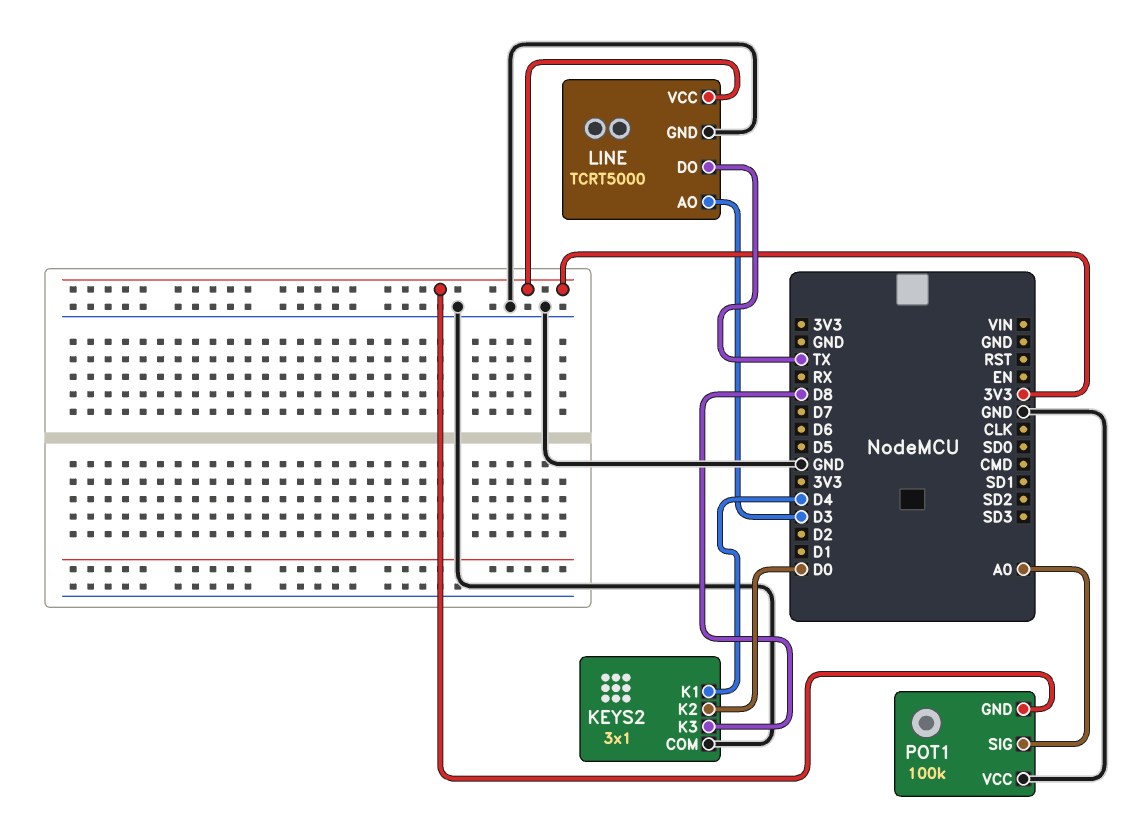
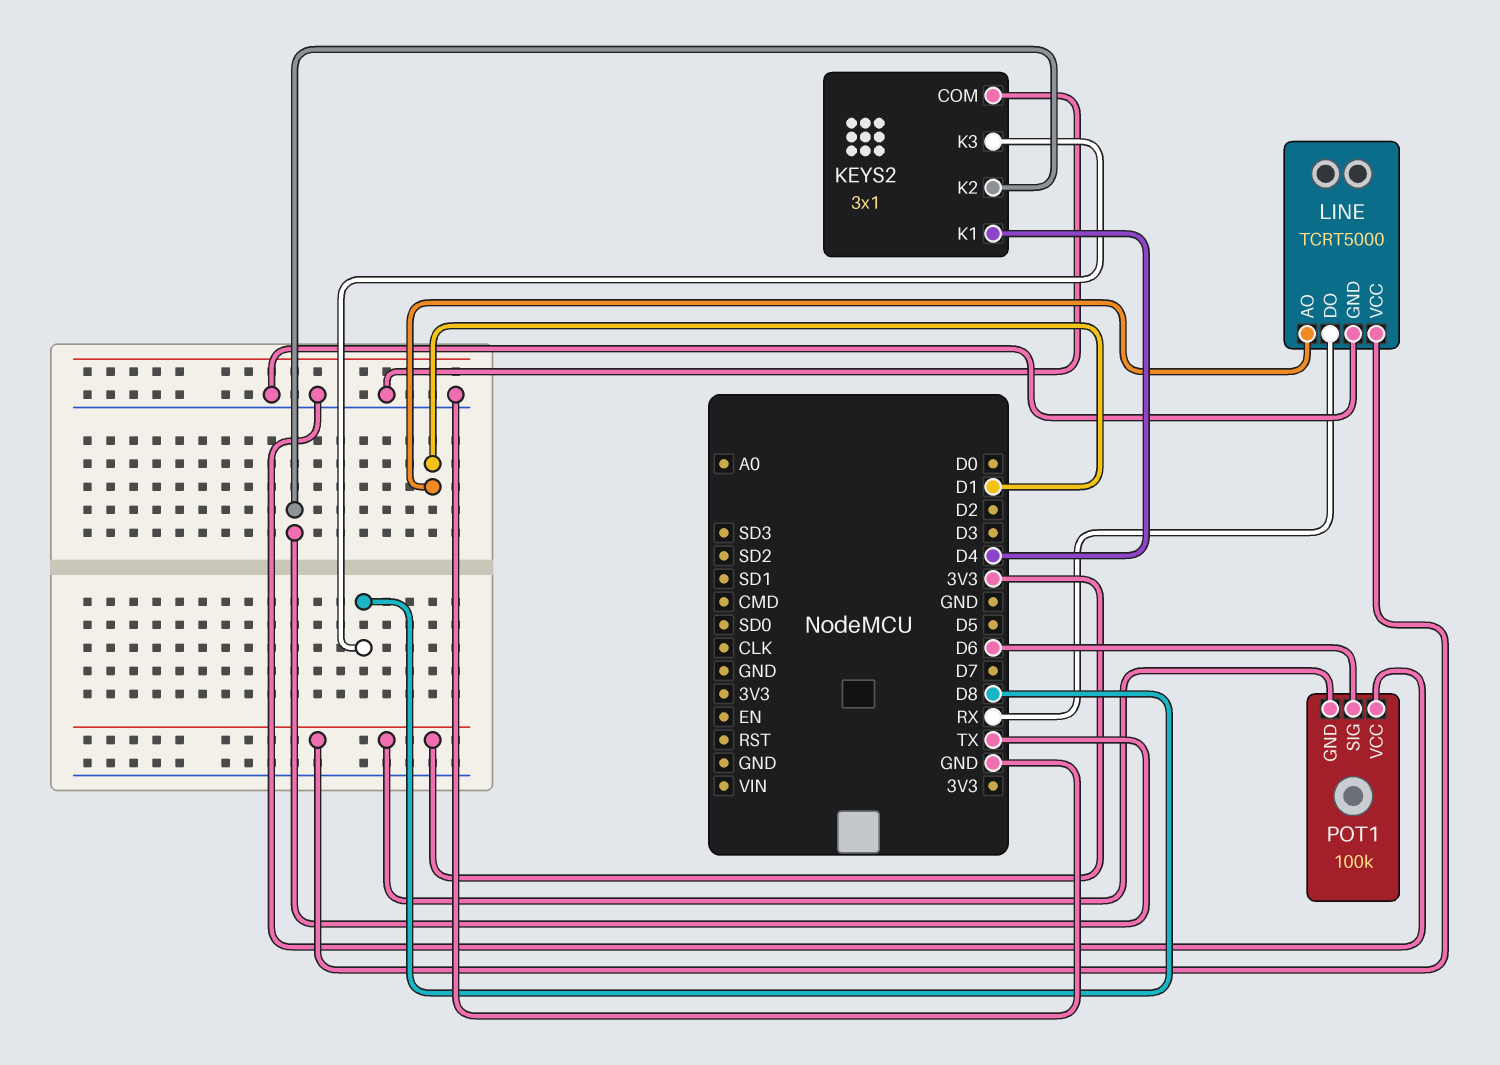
KEYS2 pin K2: D0 -> TX
LINE pin AO: D3 -> D1
LINE pin DO: TX -> RX
POT1 pin SIG: A0 -> D6

